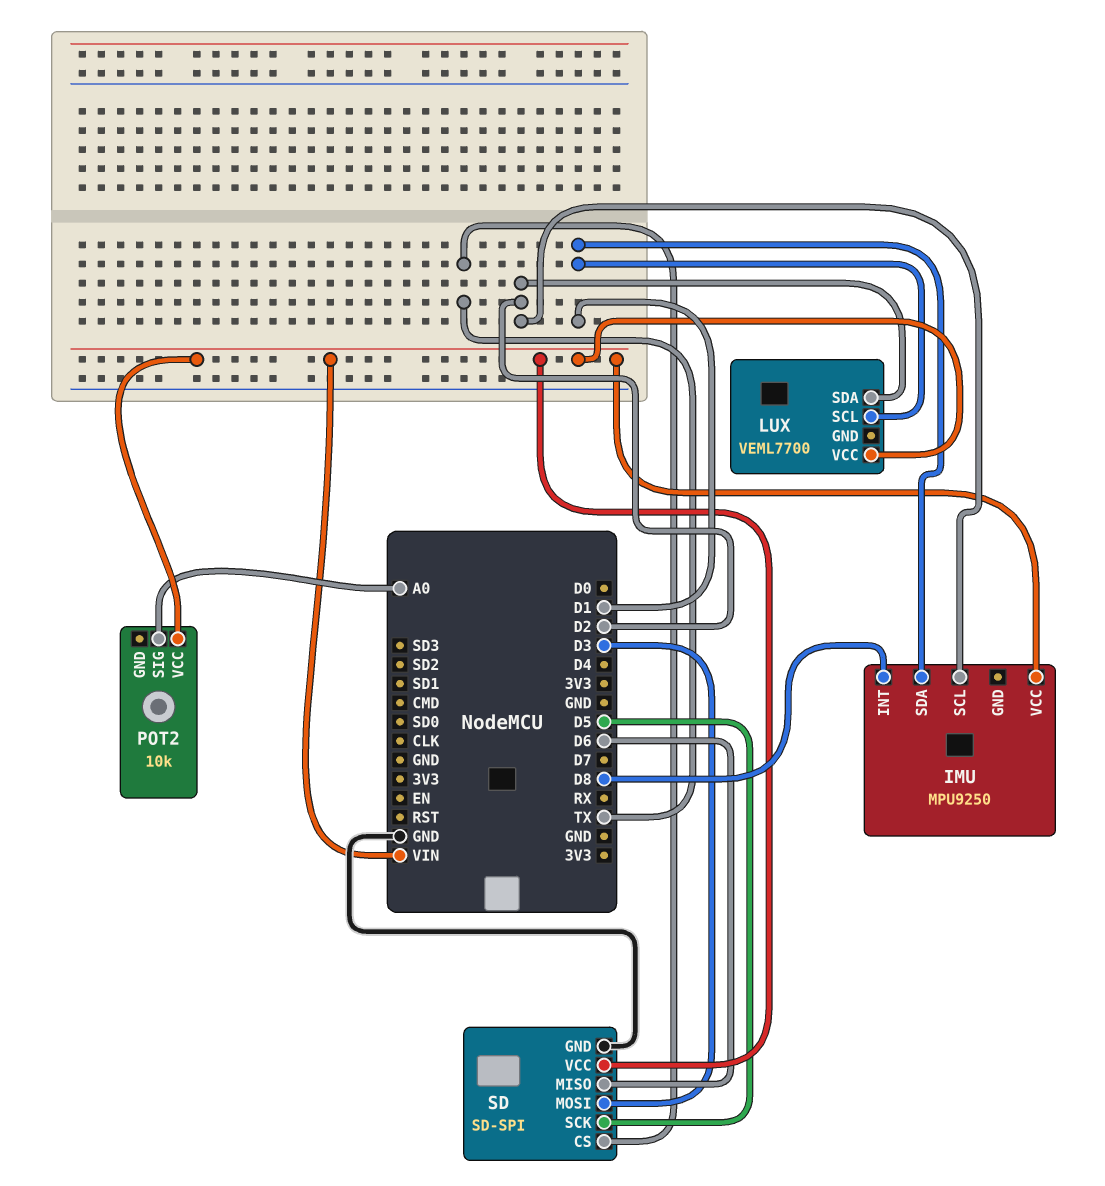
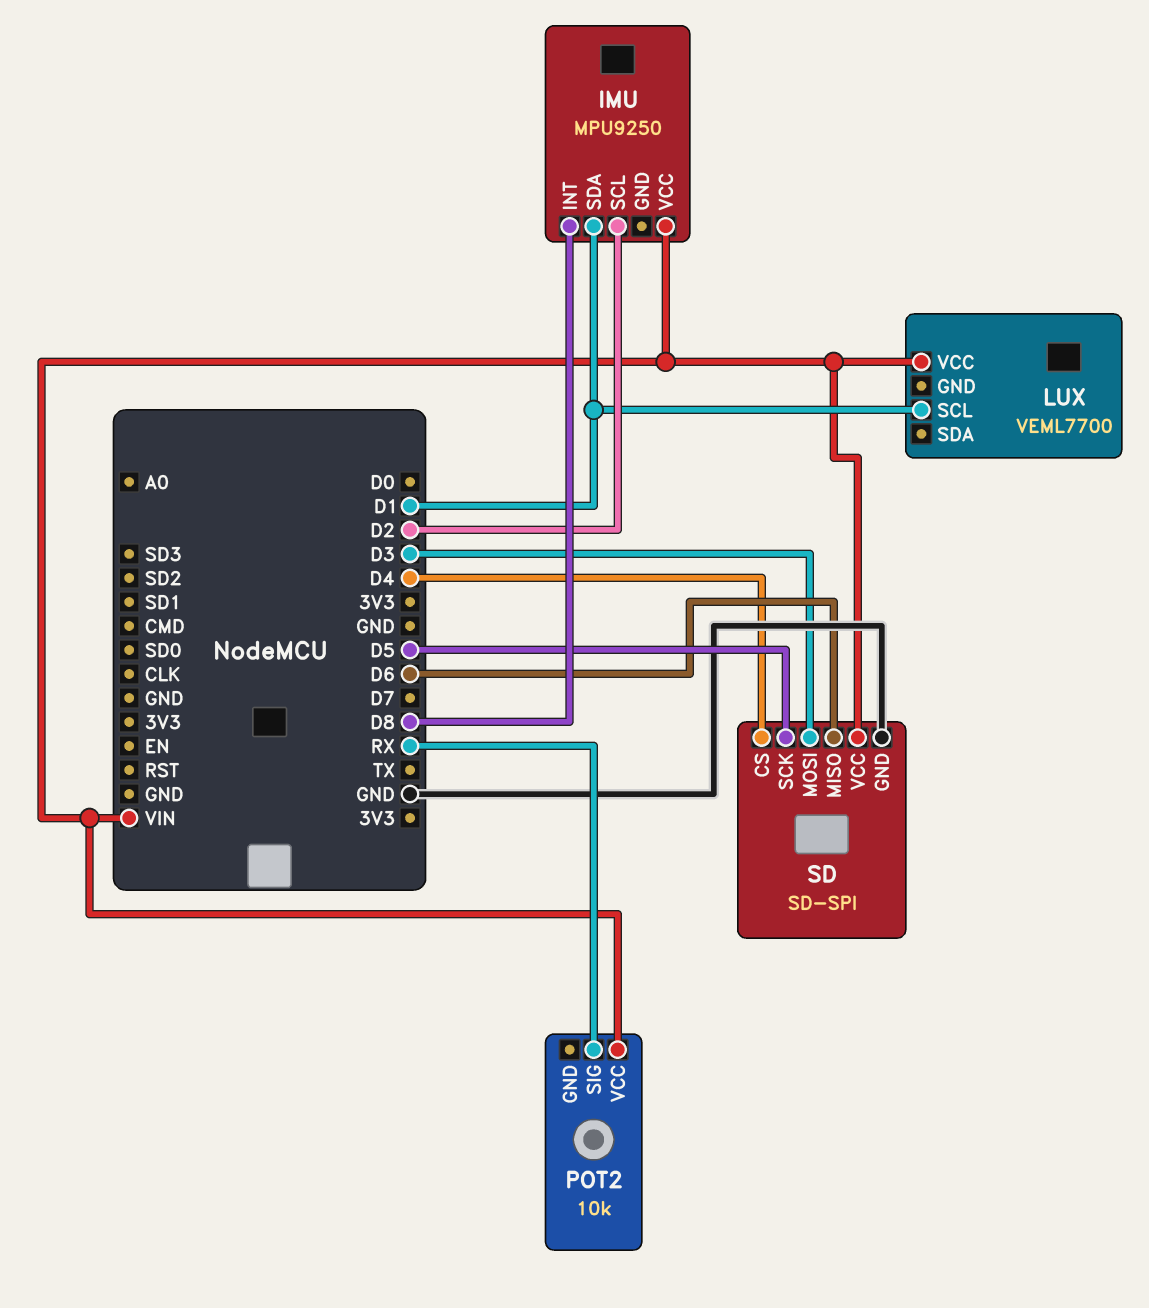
LUX pin SDA: D2 -> none
POT2 pin SIG: A0 -> RX
SD pin CS: TX -> D4

